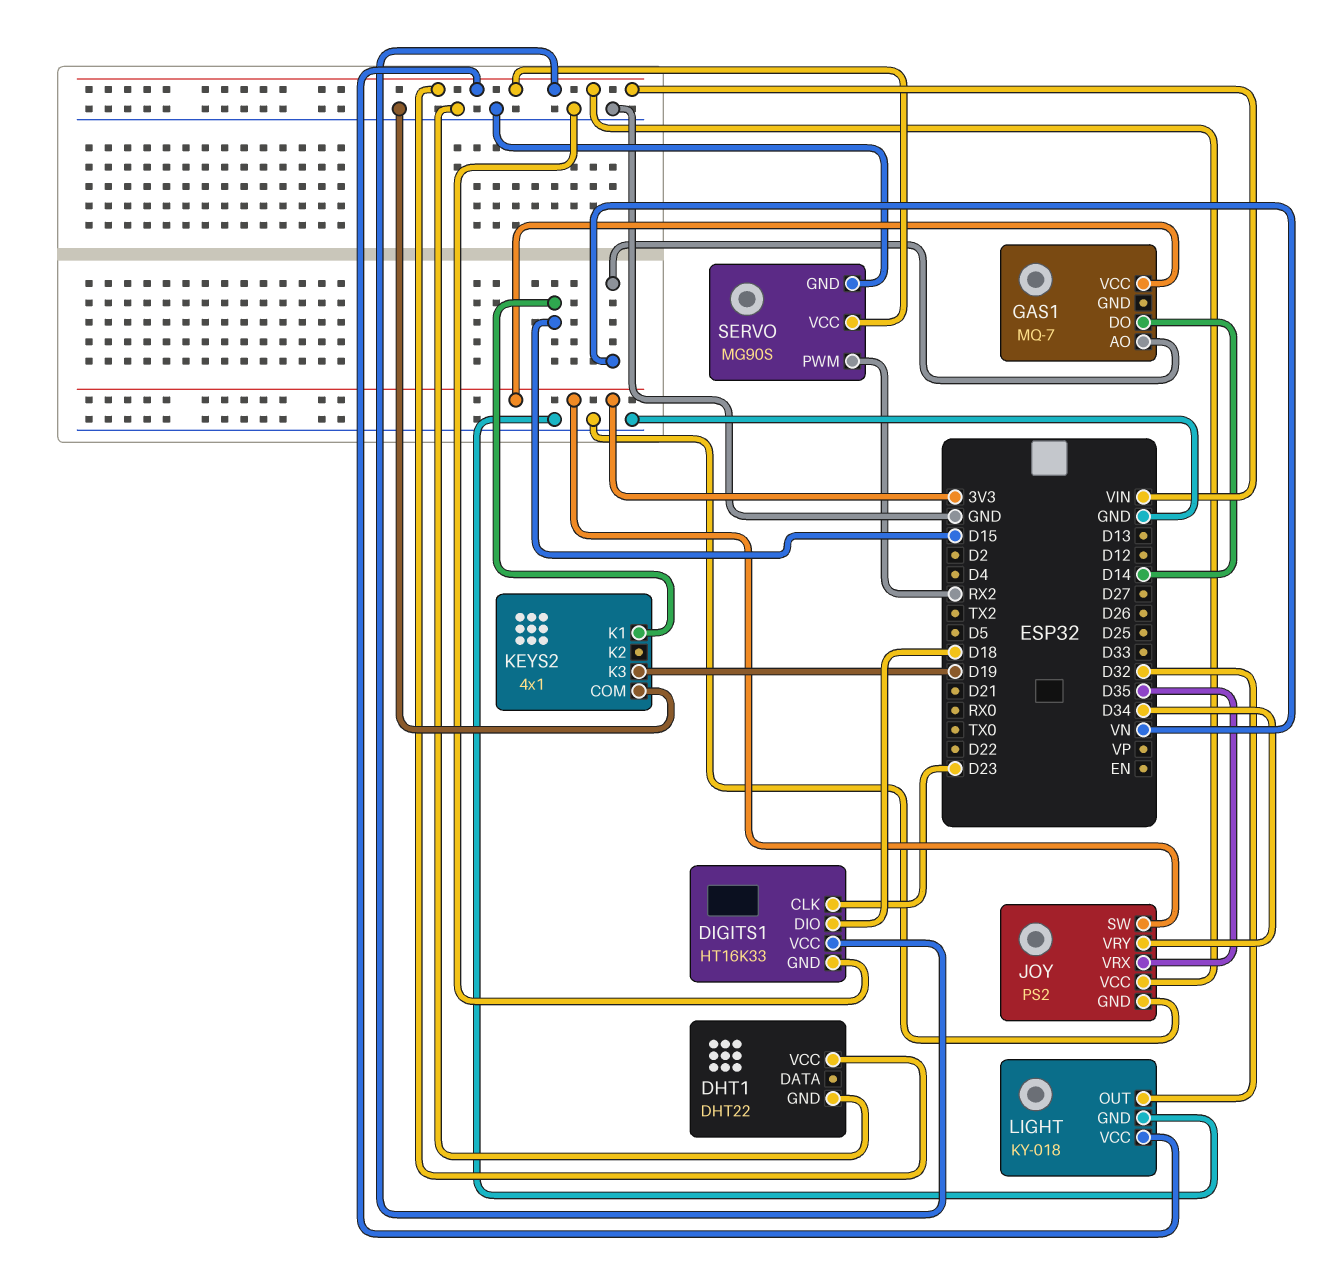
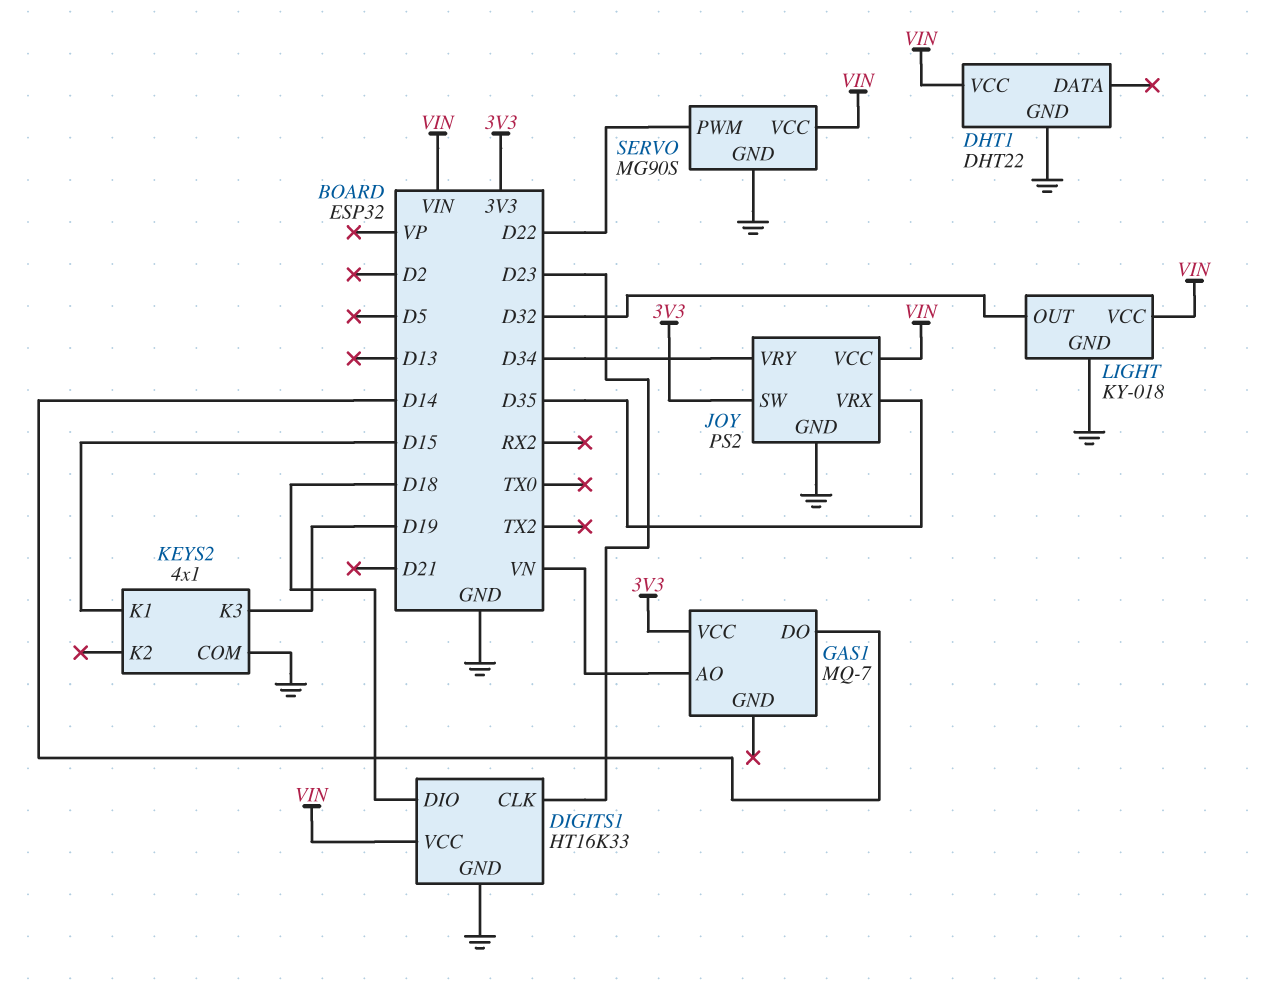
SERVO pin PWM: RX2 -> D22

